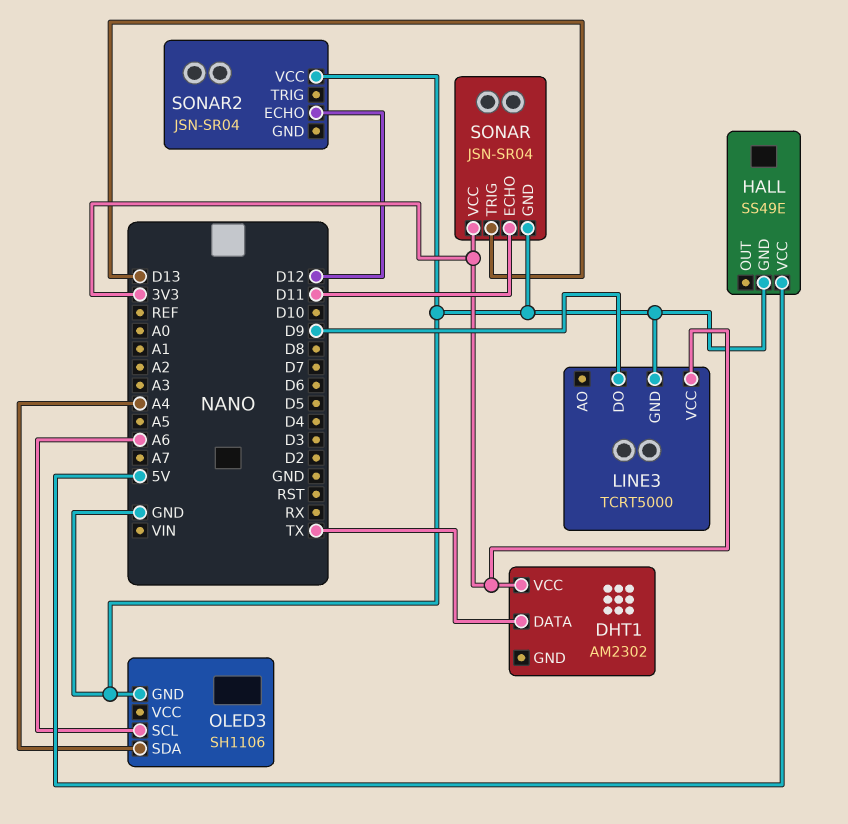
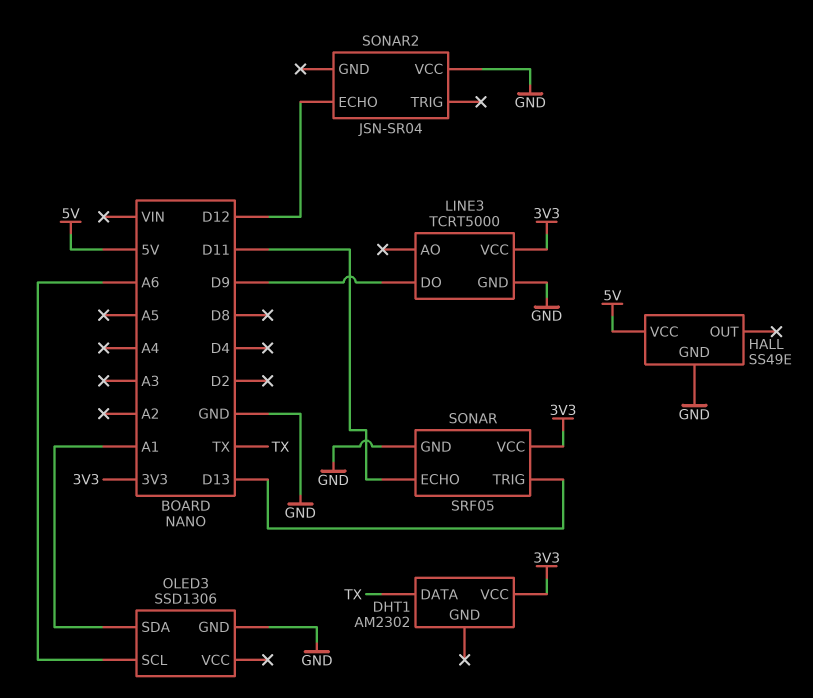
OLED3: SH1106 -> SSD1306
OLED3 pin SDA: A4 -> A1
SONAR: JSN-SR04 -> SRF05

